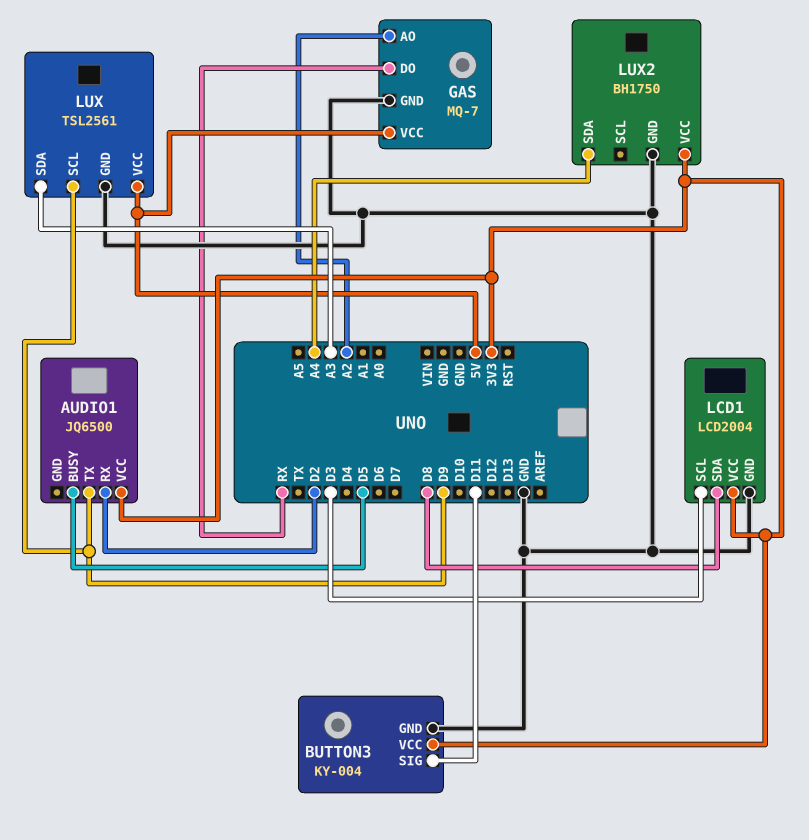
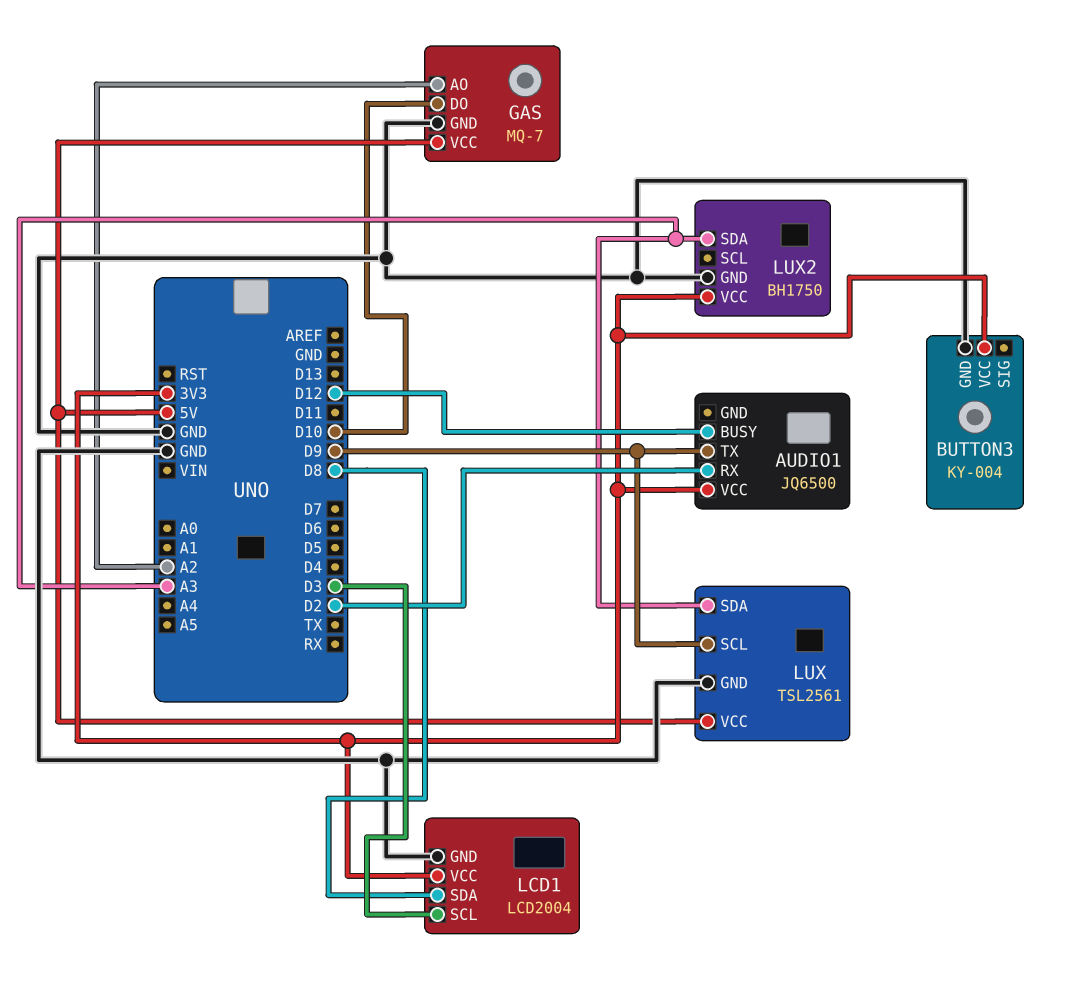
AUDIO1 pin BUSY: D5 -> D12
BUTTON3 pin SIG: D11 -> none
GAS pin DO: RX -> D10
LUX2 pin SDA: A4 -> A3

